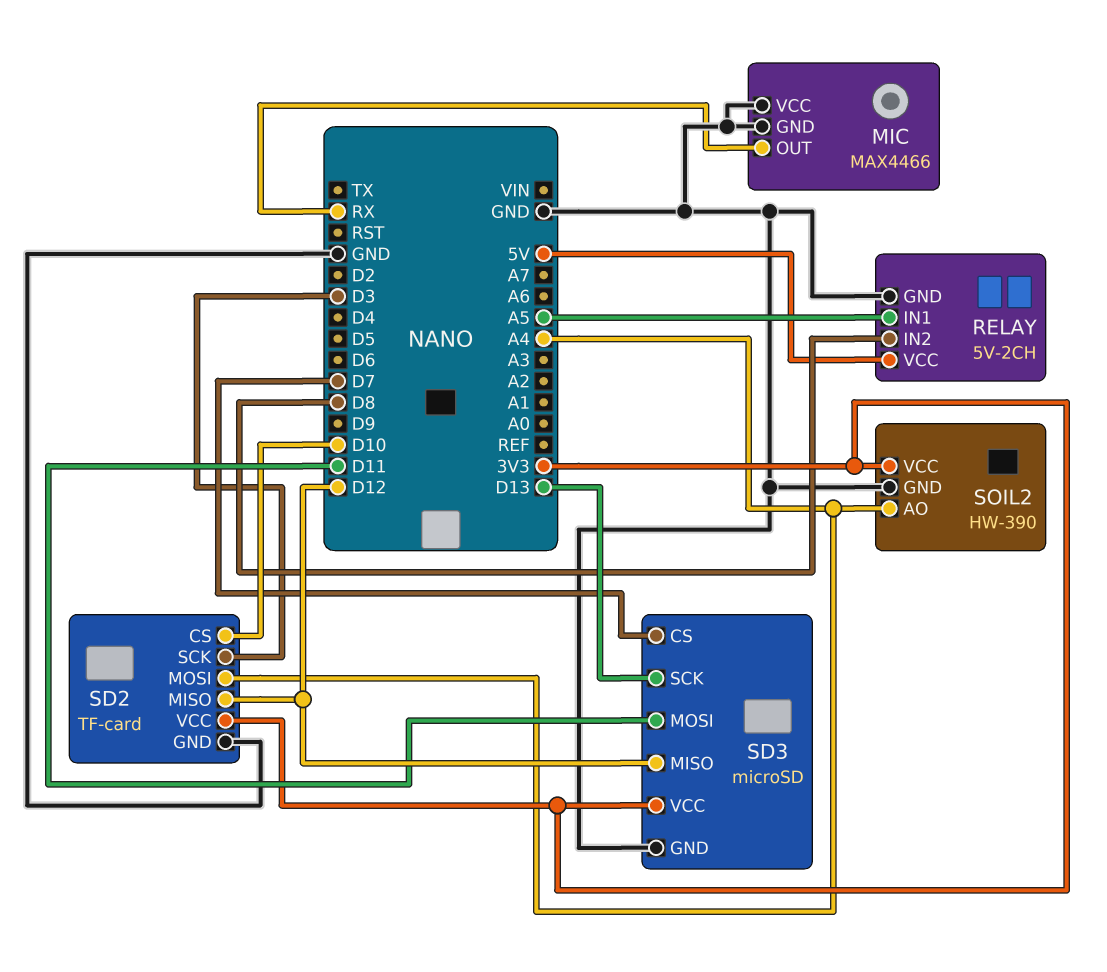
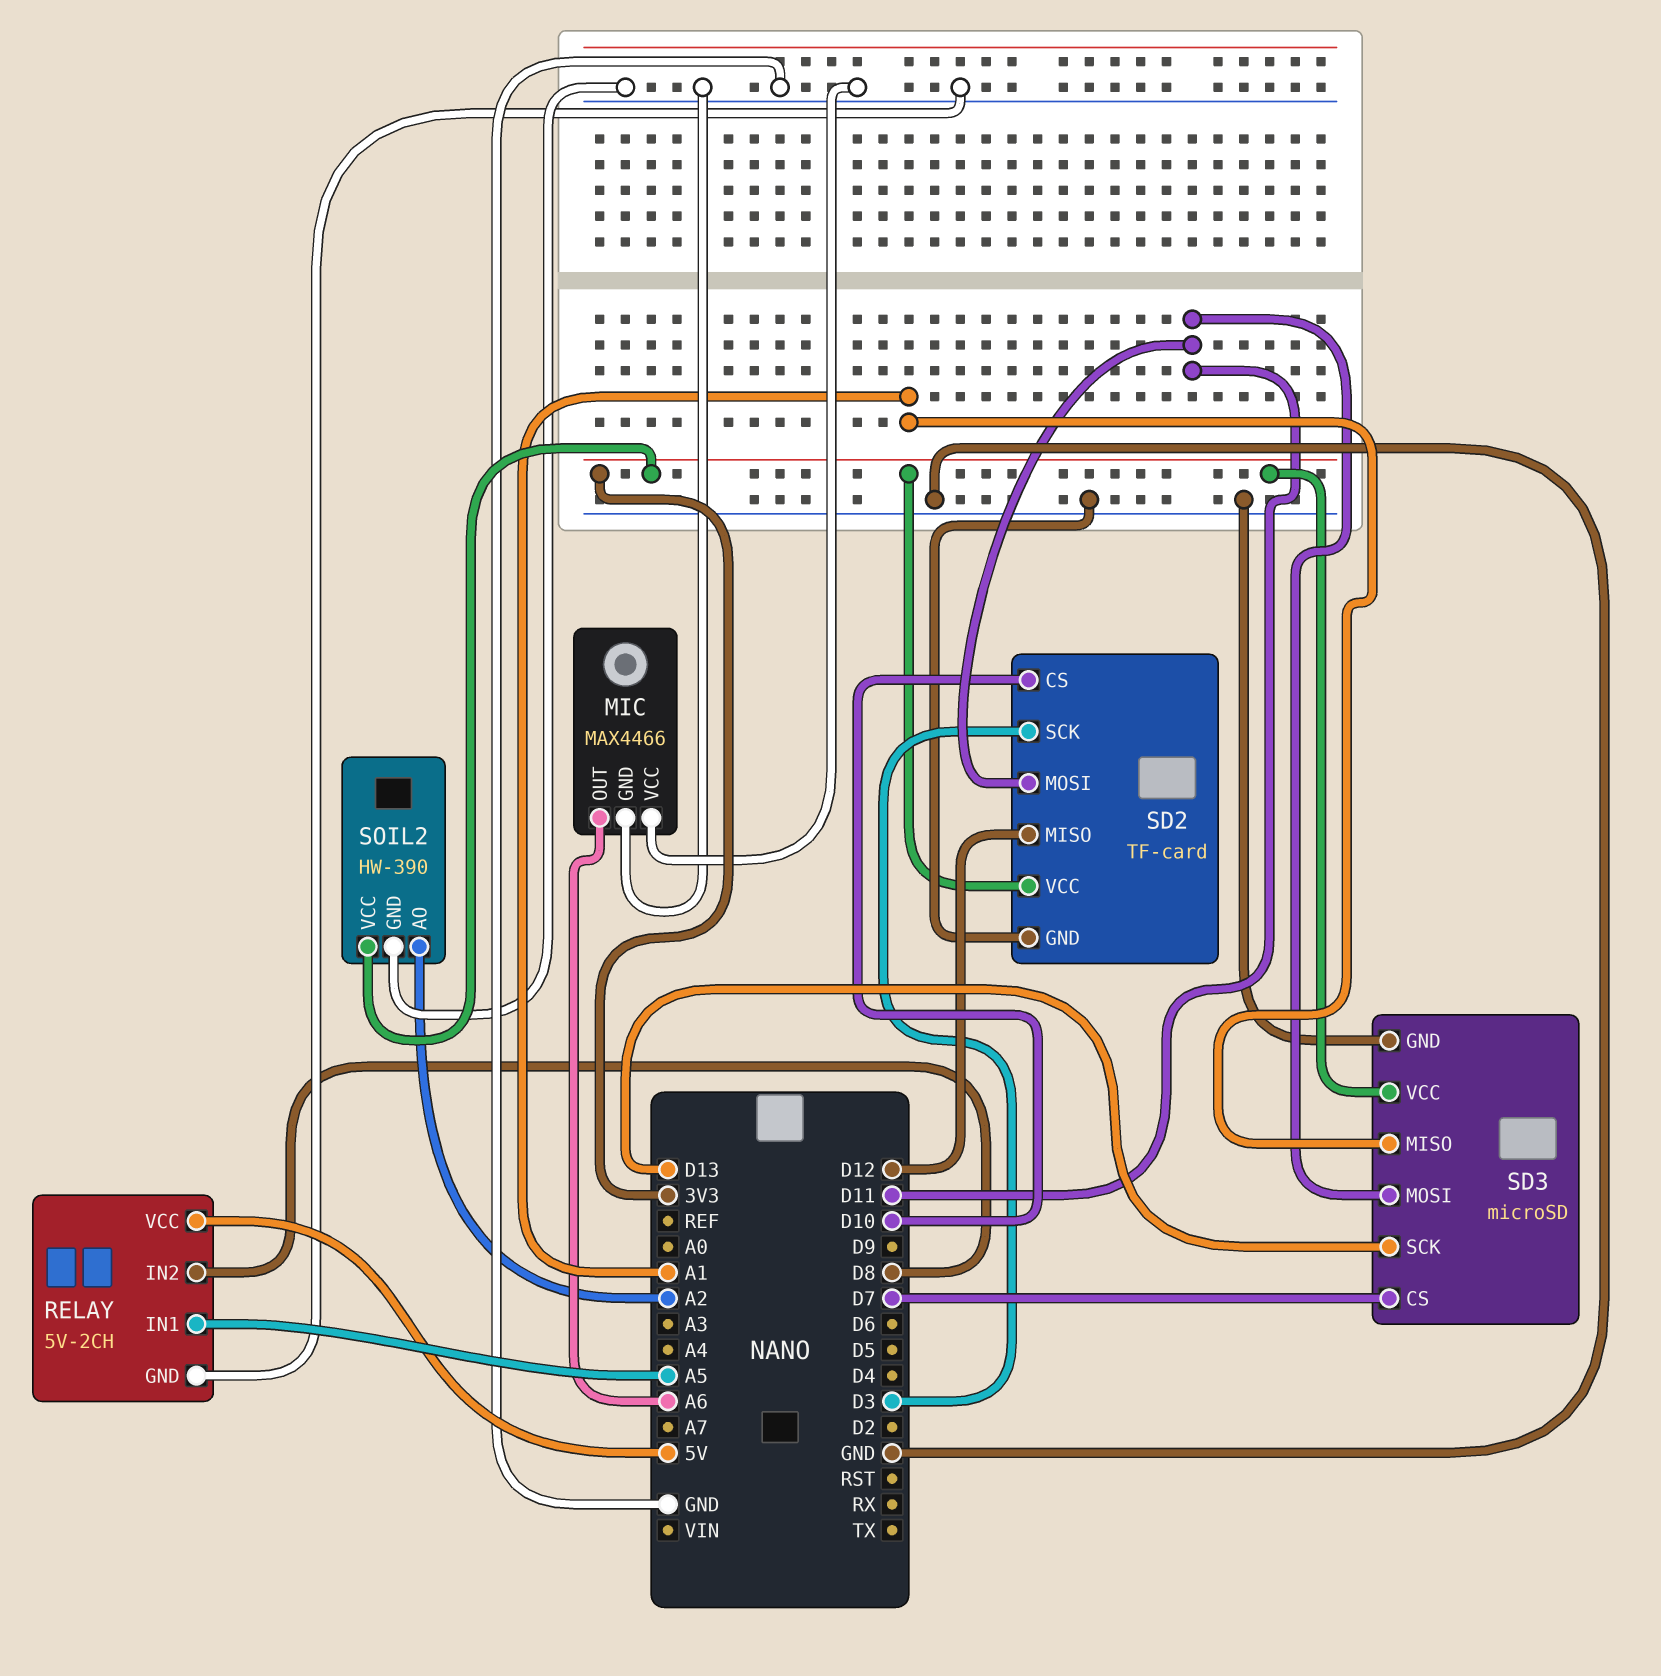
MIC pin OUT: RX -> A6
SD2 pin MOSI: A4 -> D11
SD3 pin MISO: D12 -> A1
SOIL2 pin AO: A4 -> A2

